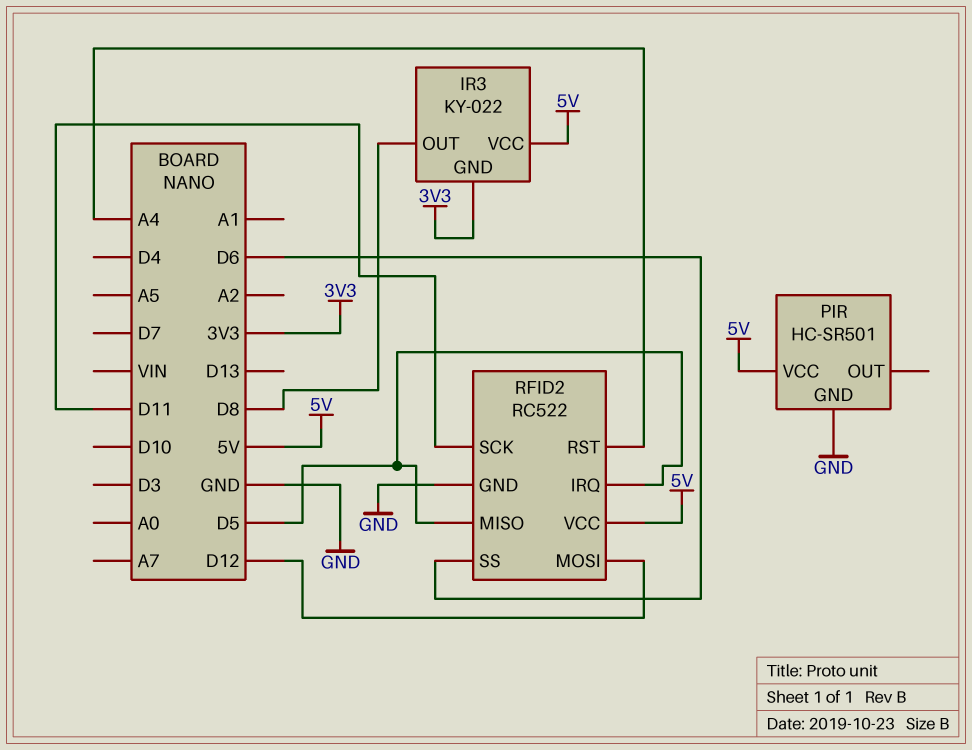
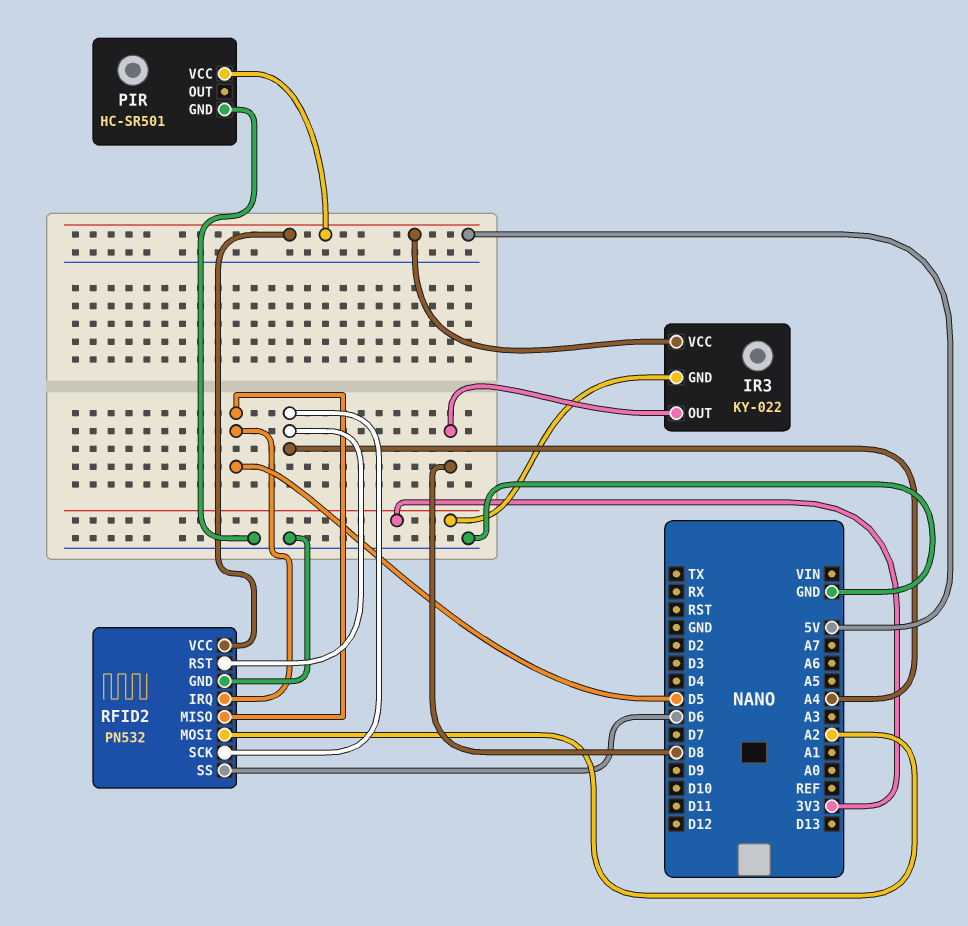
RFID2: RC522 -> PN532
RFID2 pin MOSI: D12 -> A2
RFID2 pin SCK: D11 -> A4

